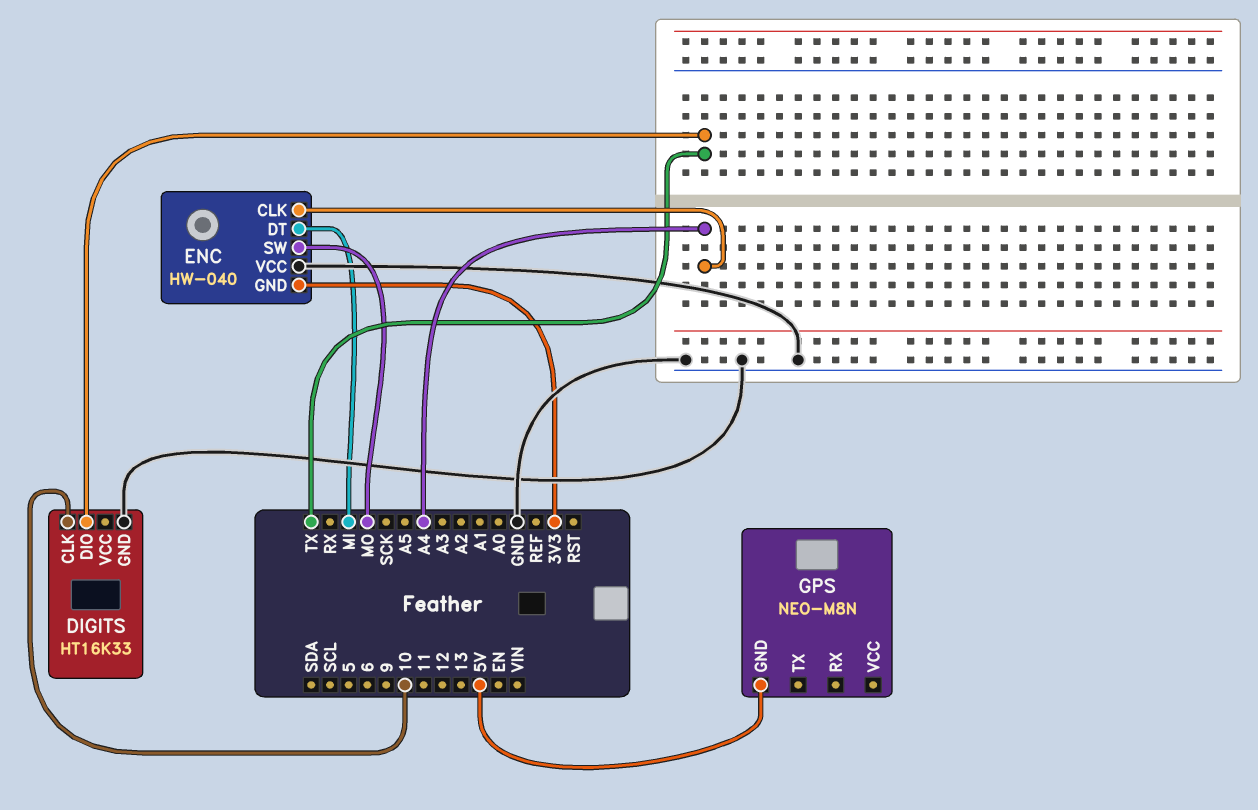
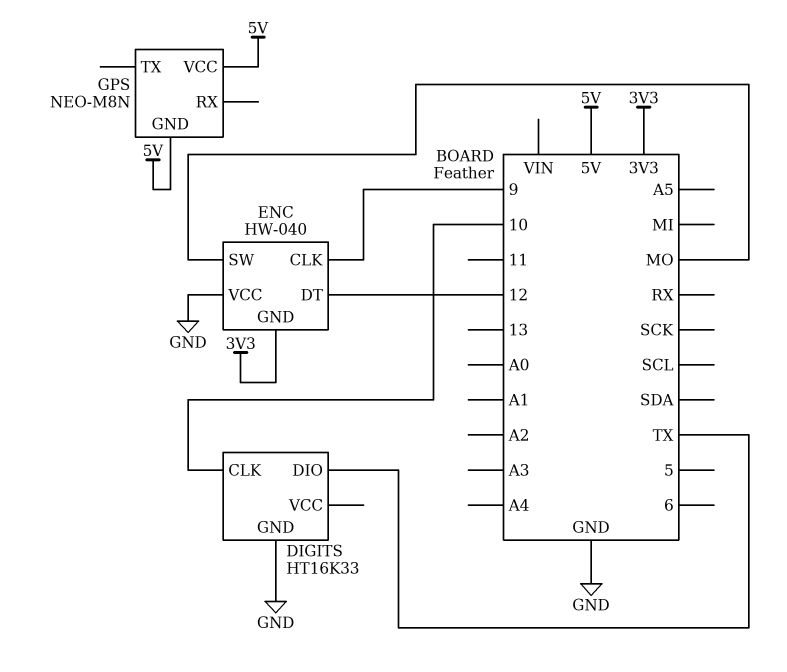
ENC pin CLK: A4 -> 9
ENC pin DT: MI -> 12
GPS pin VCC: none -> 5V

